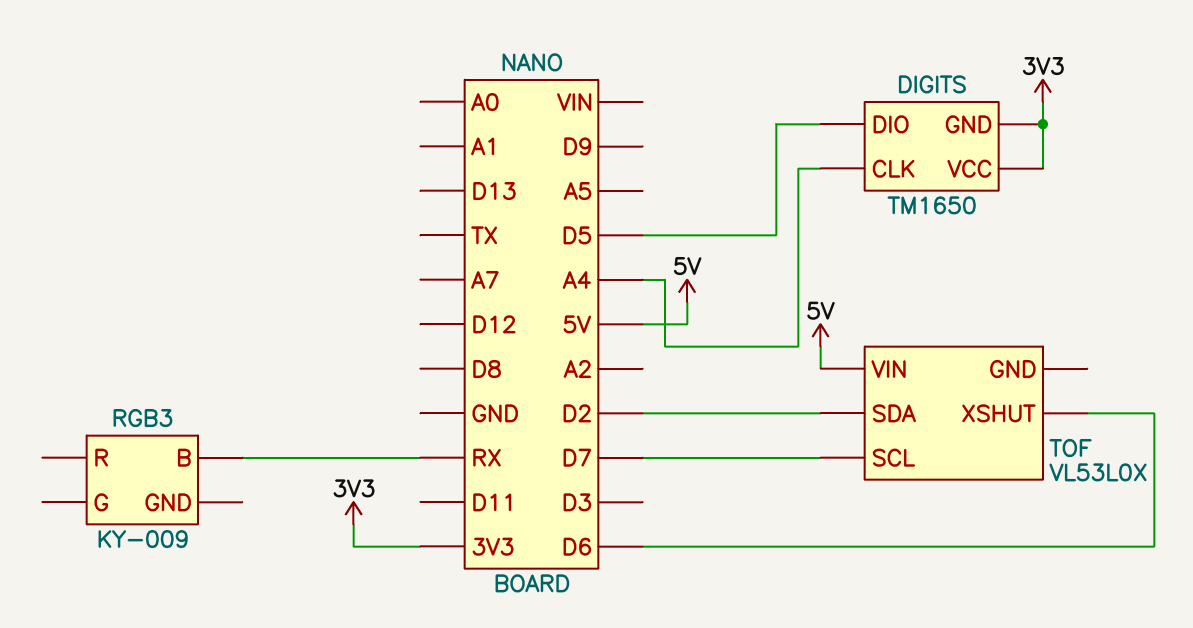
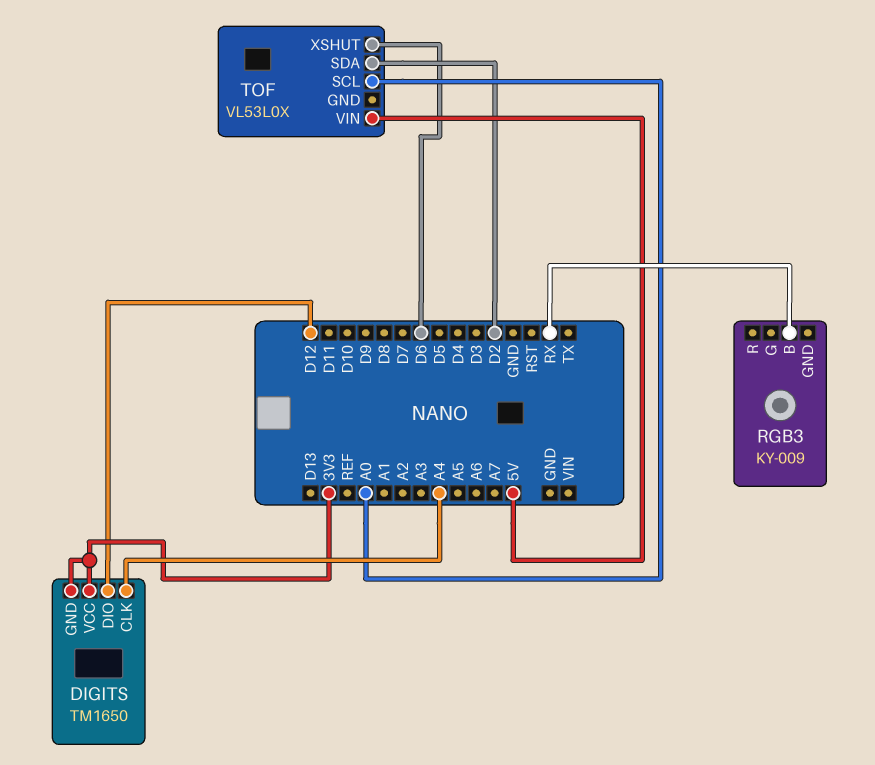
DIGITS pin DIO: D5 -> D12
TOF pin SCL: D7 -> A0

